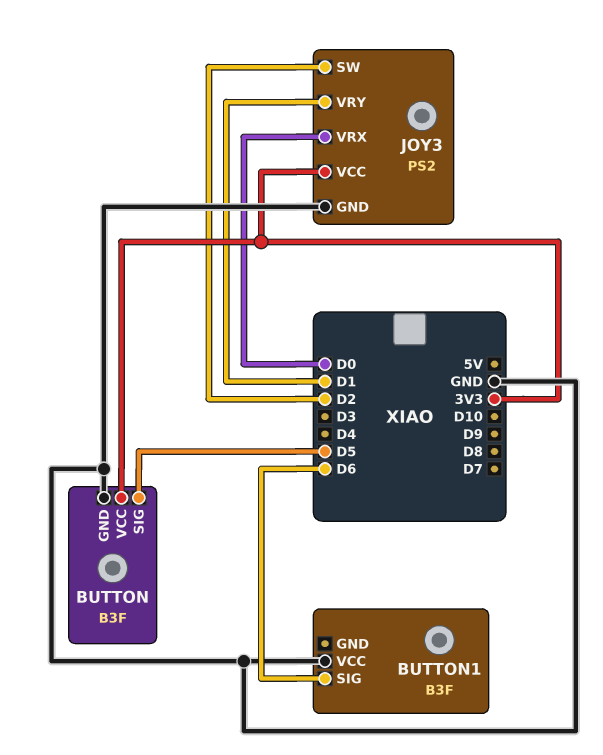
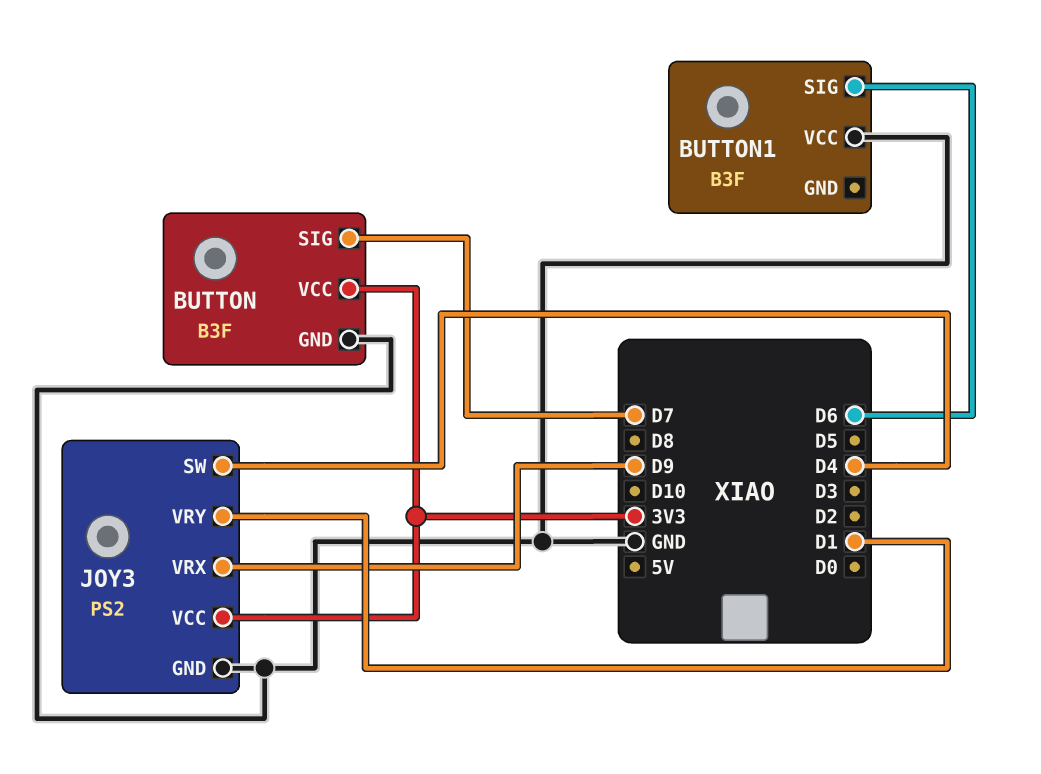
BUTTON pin SIG: D5 -> D7
JOY3 pin SW: D2 -> D4
JOY3 pin VRX: D0 -> D9

